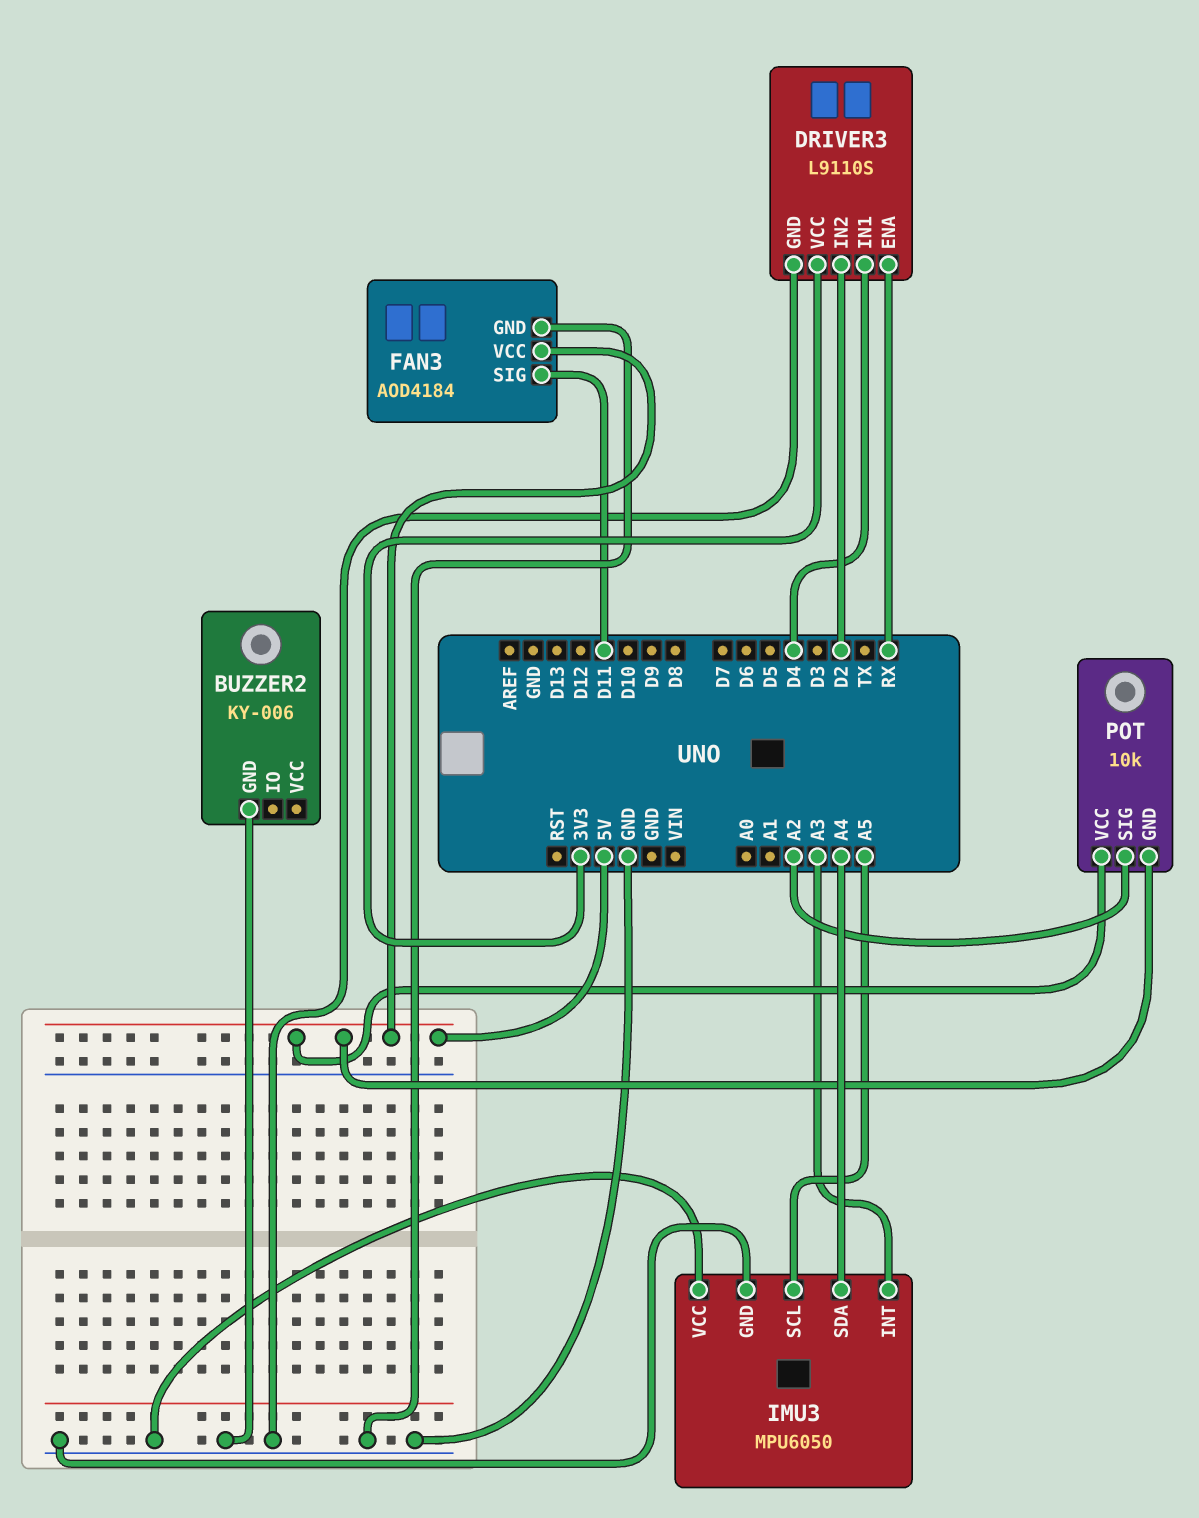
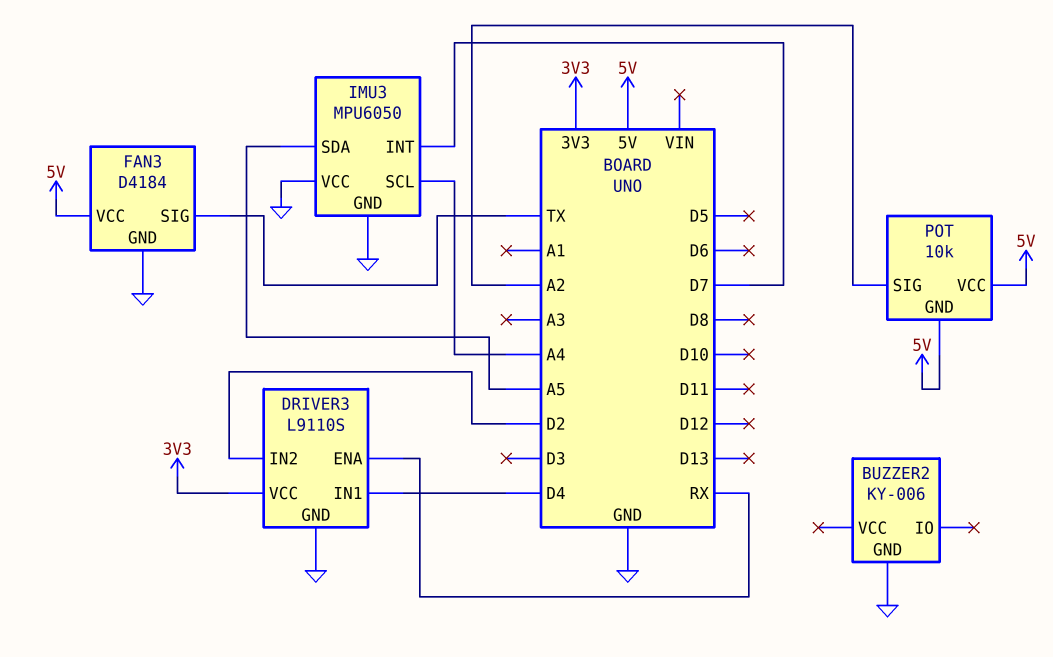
FAN3: AOD4184 -> D4184
FAN3 pin SIG: D11 -> TX
IMU3 pin INT: A3 -> D7
IMU3 pin SCL: A5 -> A4
IMU3 pin SDA: A4 -> A5

